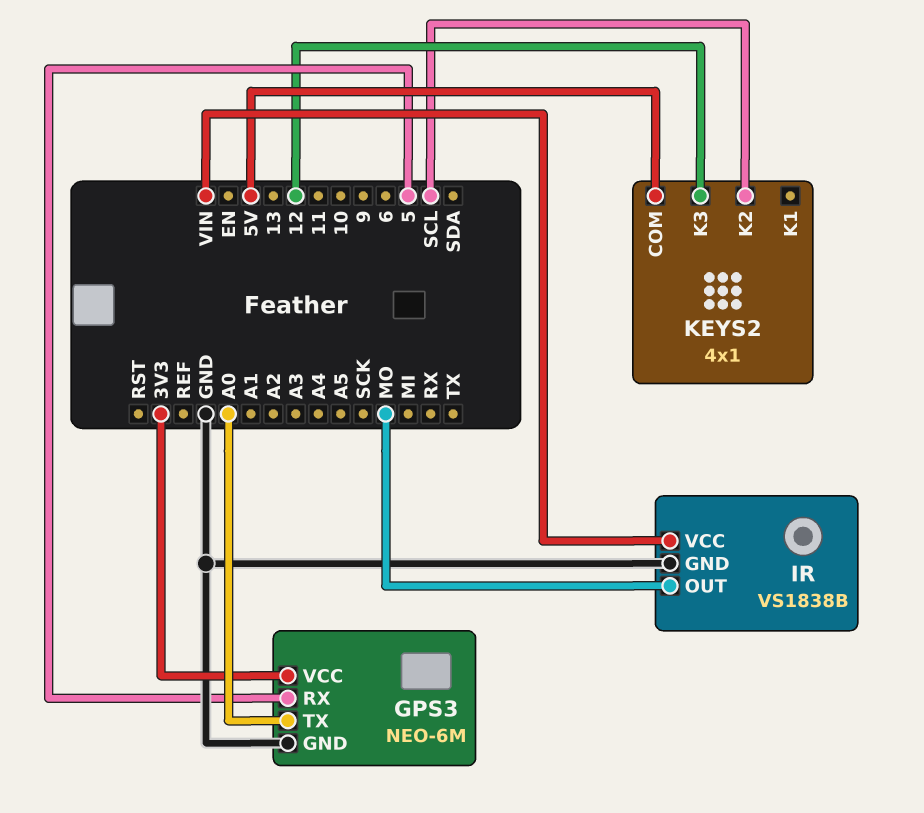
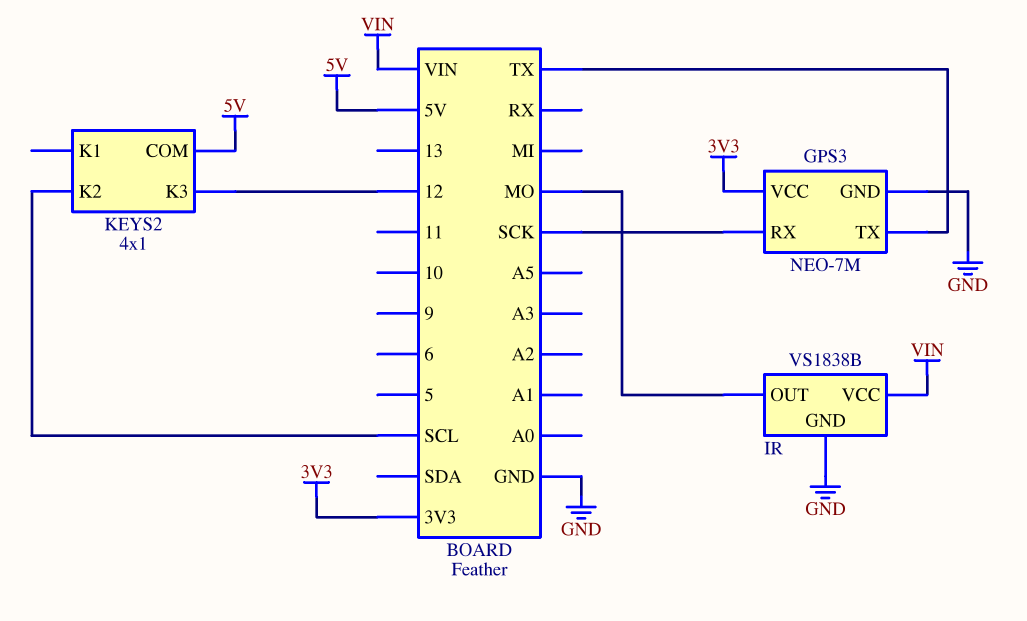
GPS3: NEO-6M -> NEO-7M
GPS3 pin RX: 5 -> SCK
GPS3 pin TX: A0 -> TX

